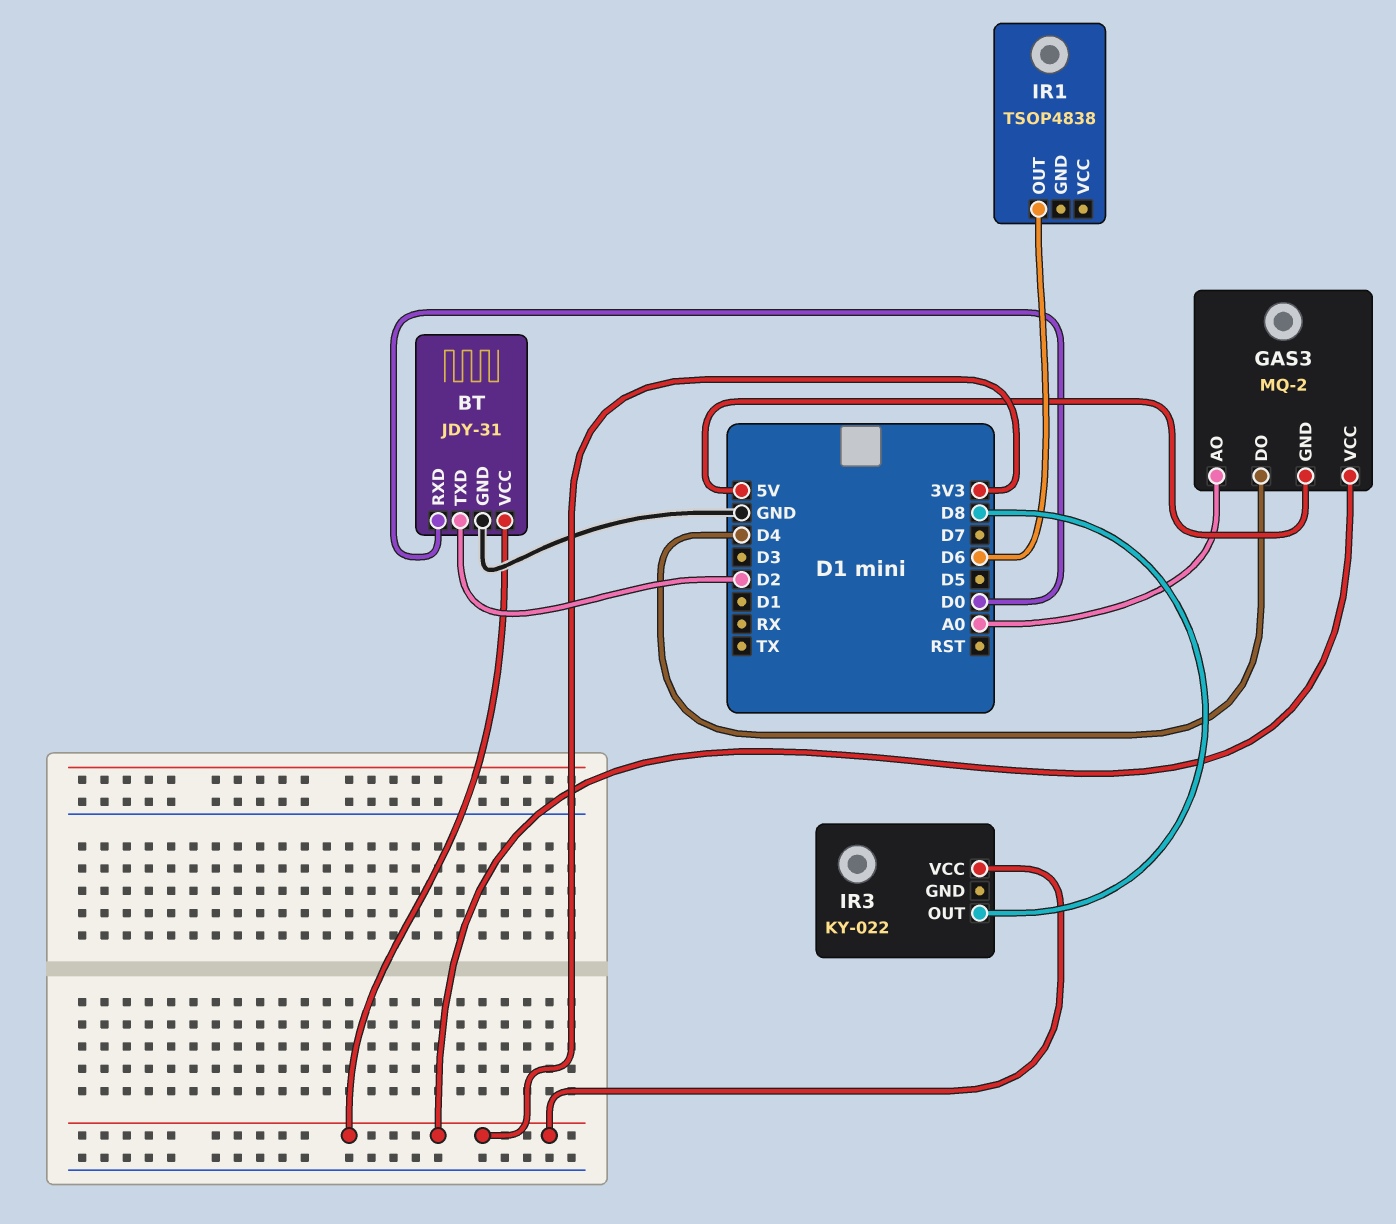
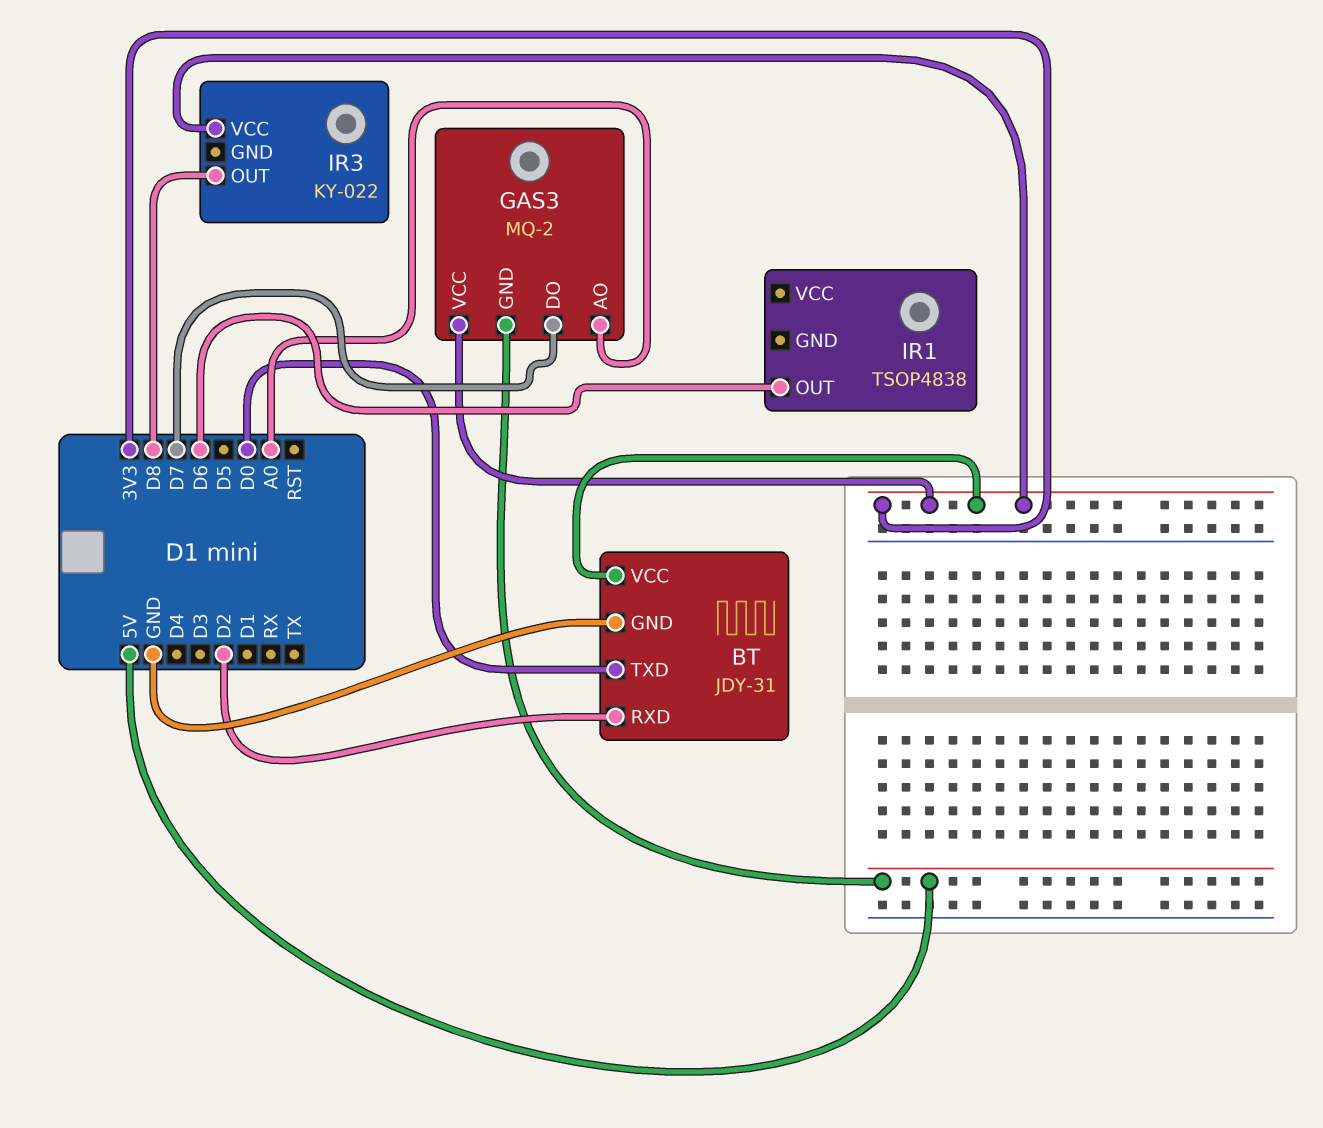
BT pin RXD: D0 -> D2
BT pin TXD: D2 -> D0
GAS3 pin DO: D4 -> D7

